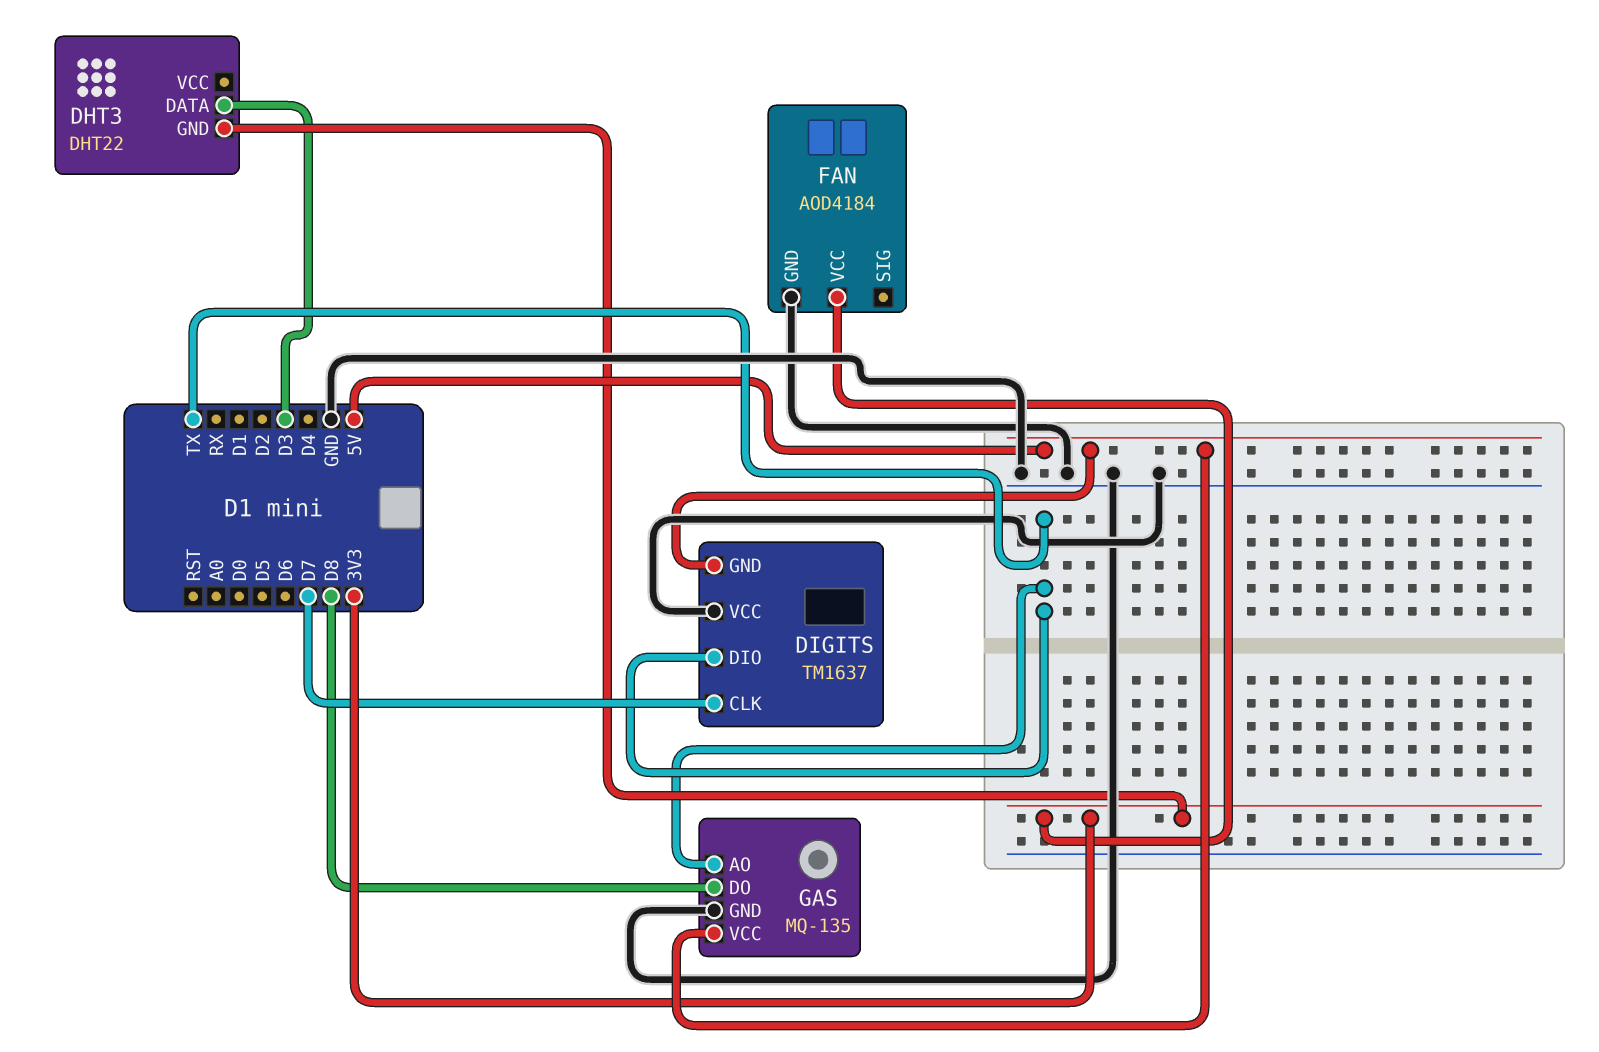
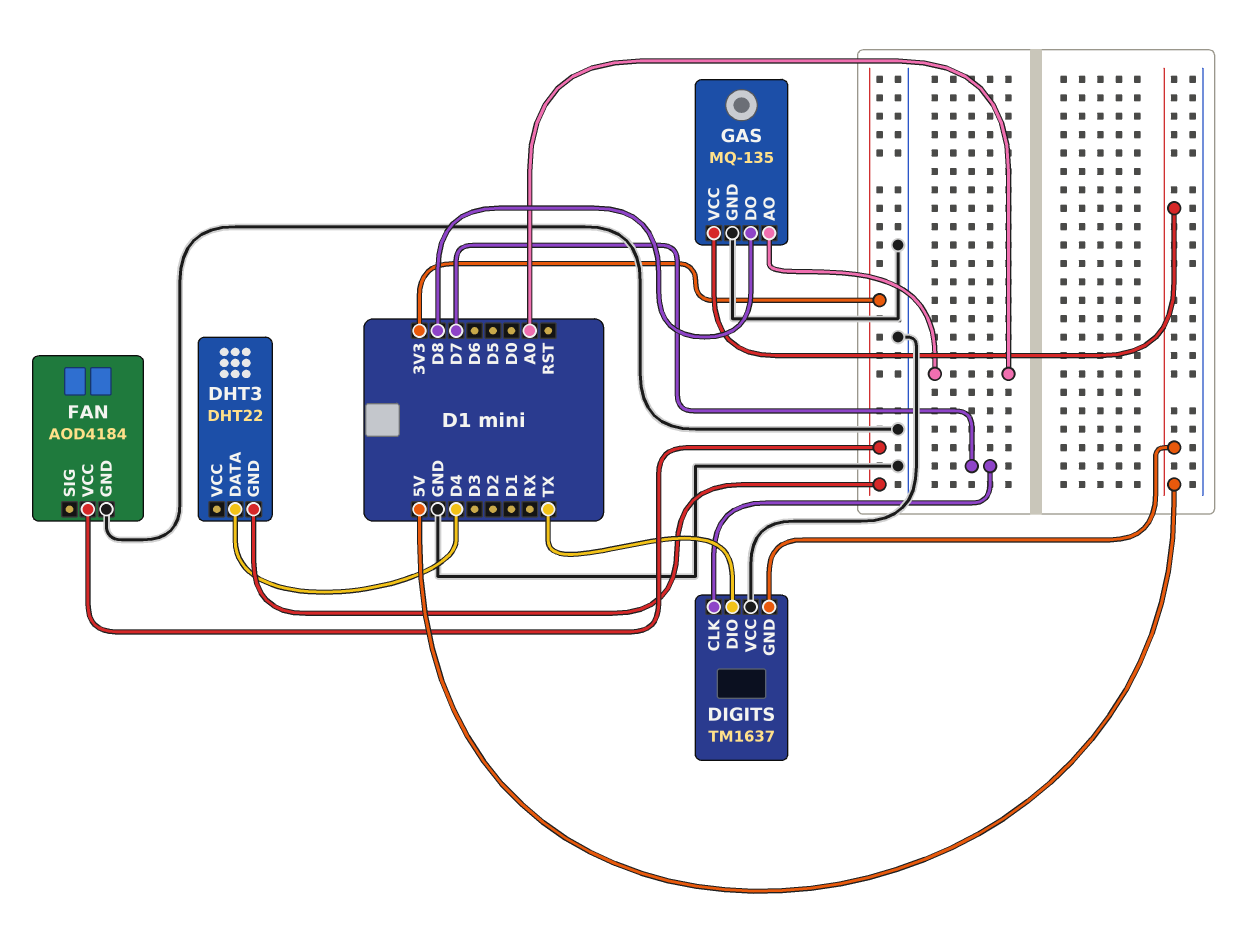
DHT3 pin DATA: D3 -> D4
GAS pin AO: TX -> A0

